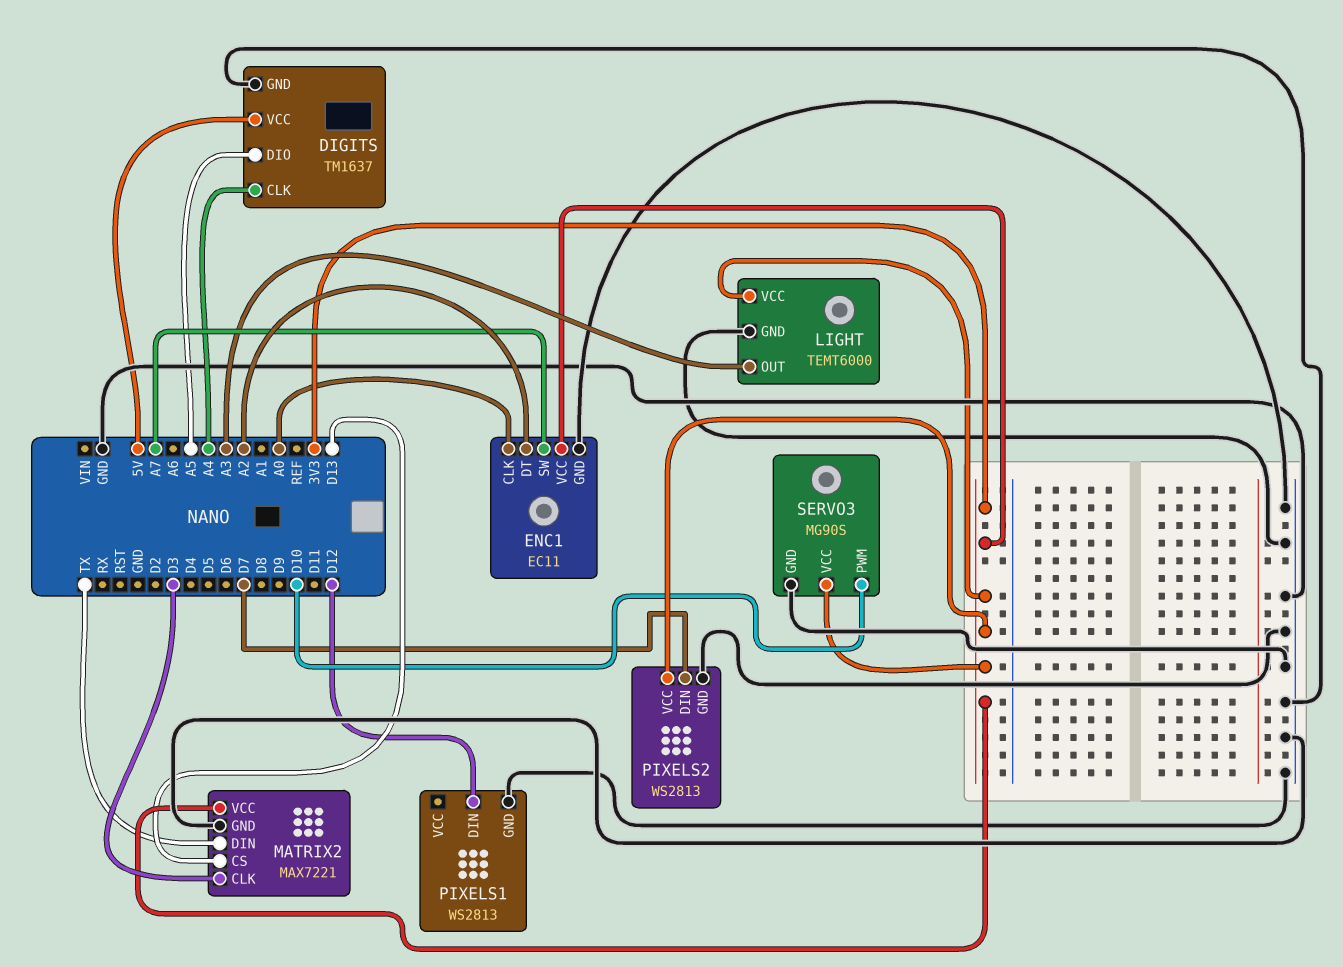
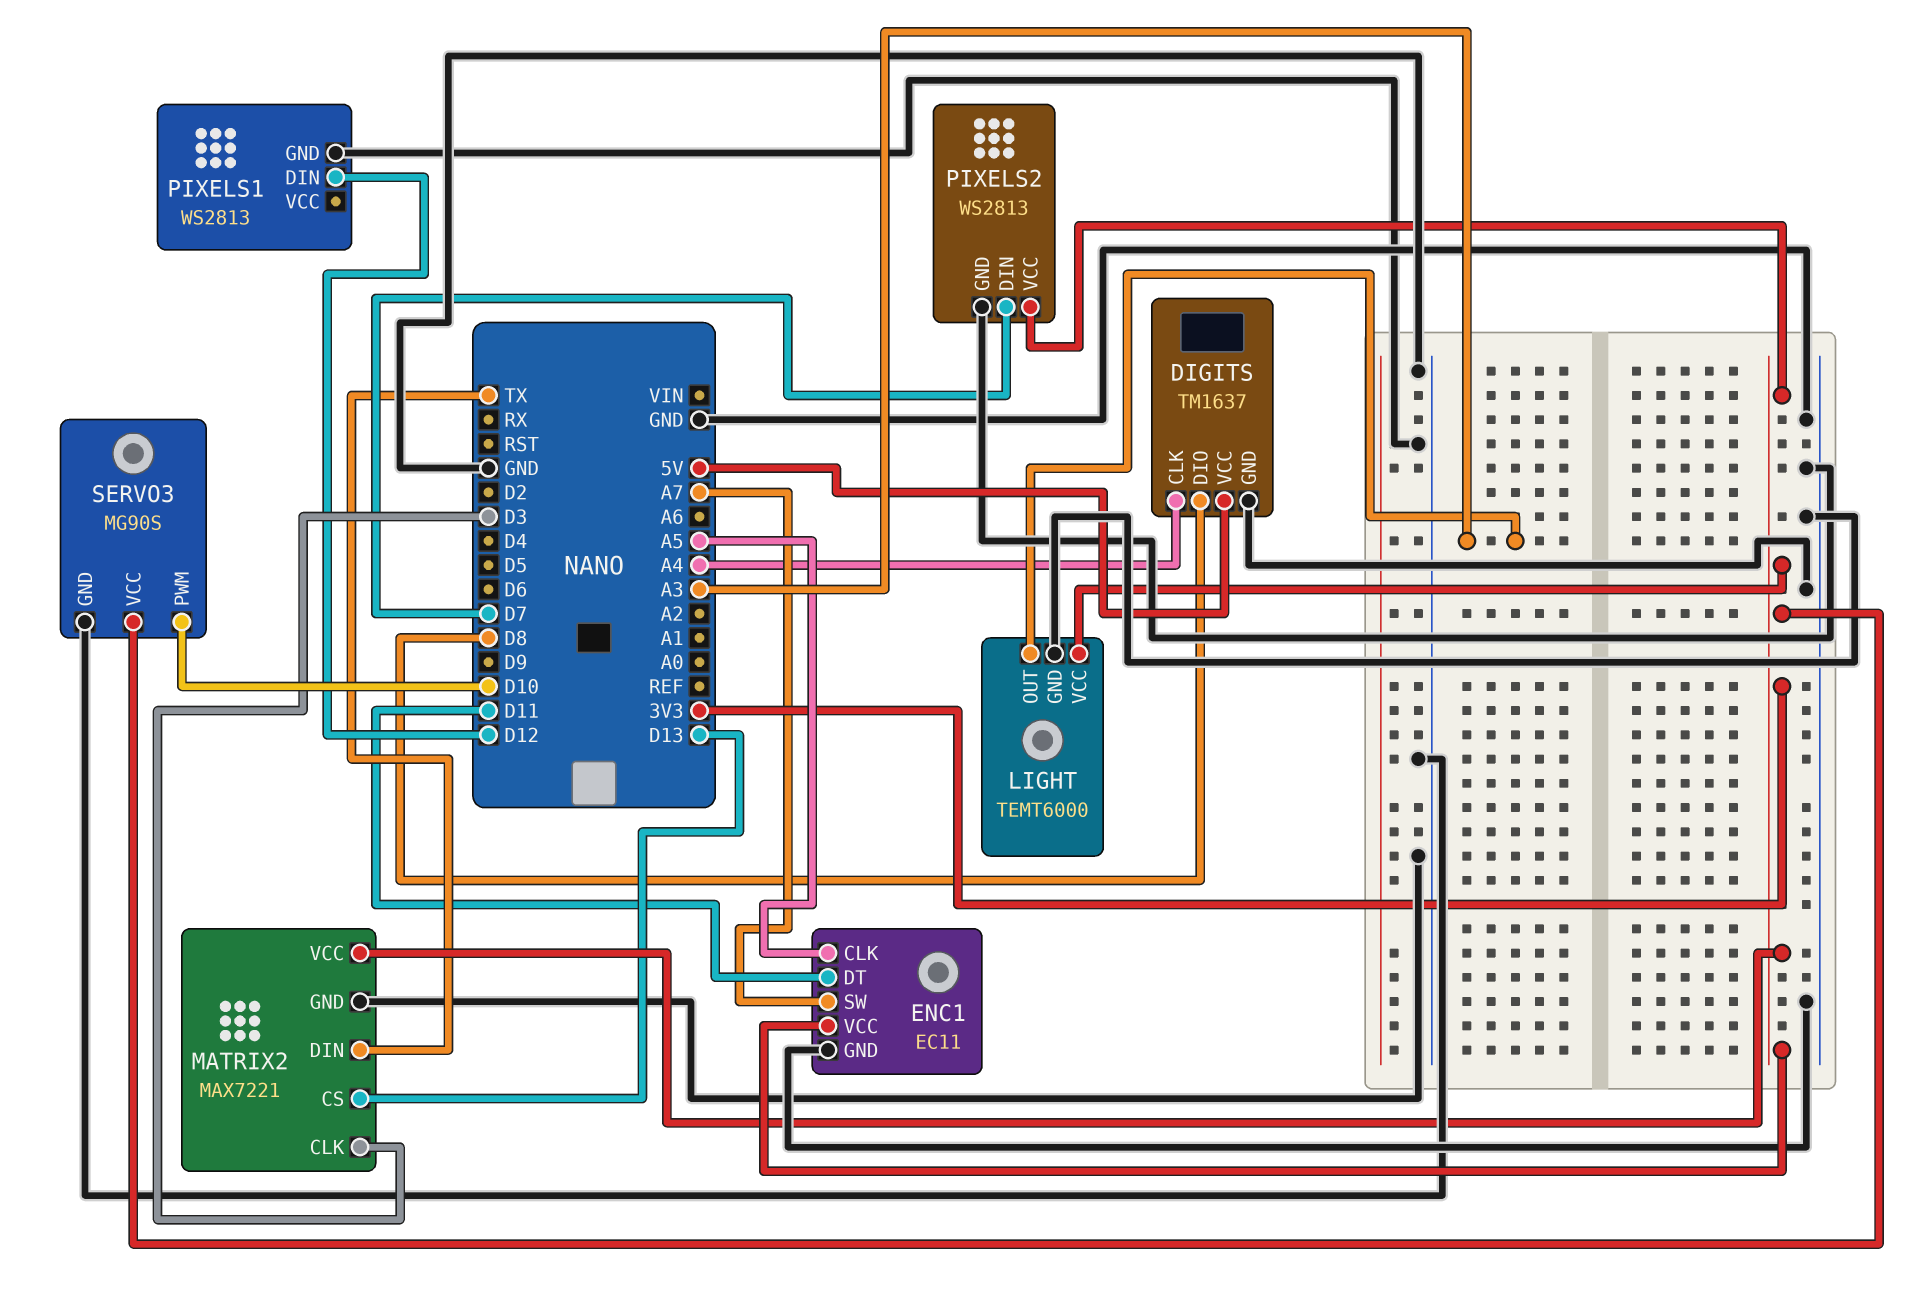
DIGITS pin DIO: A5 -> D8
ENC1 pin CLK: A0 -> A5
ENC1 pin DT: A2 -> D11

